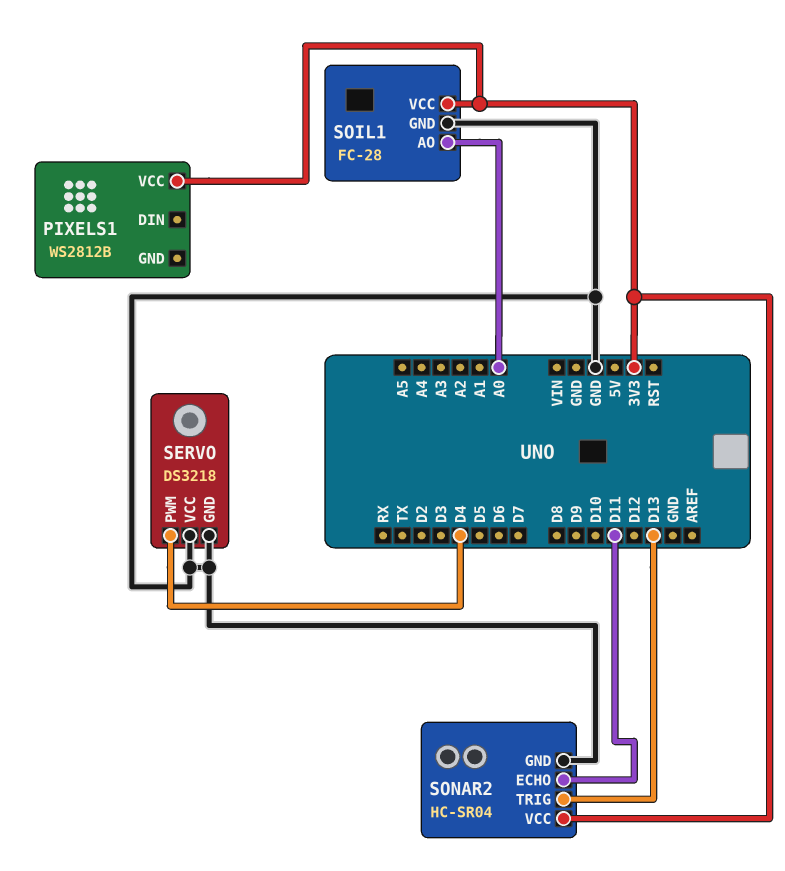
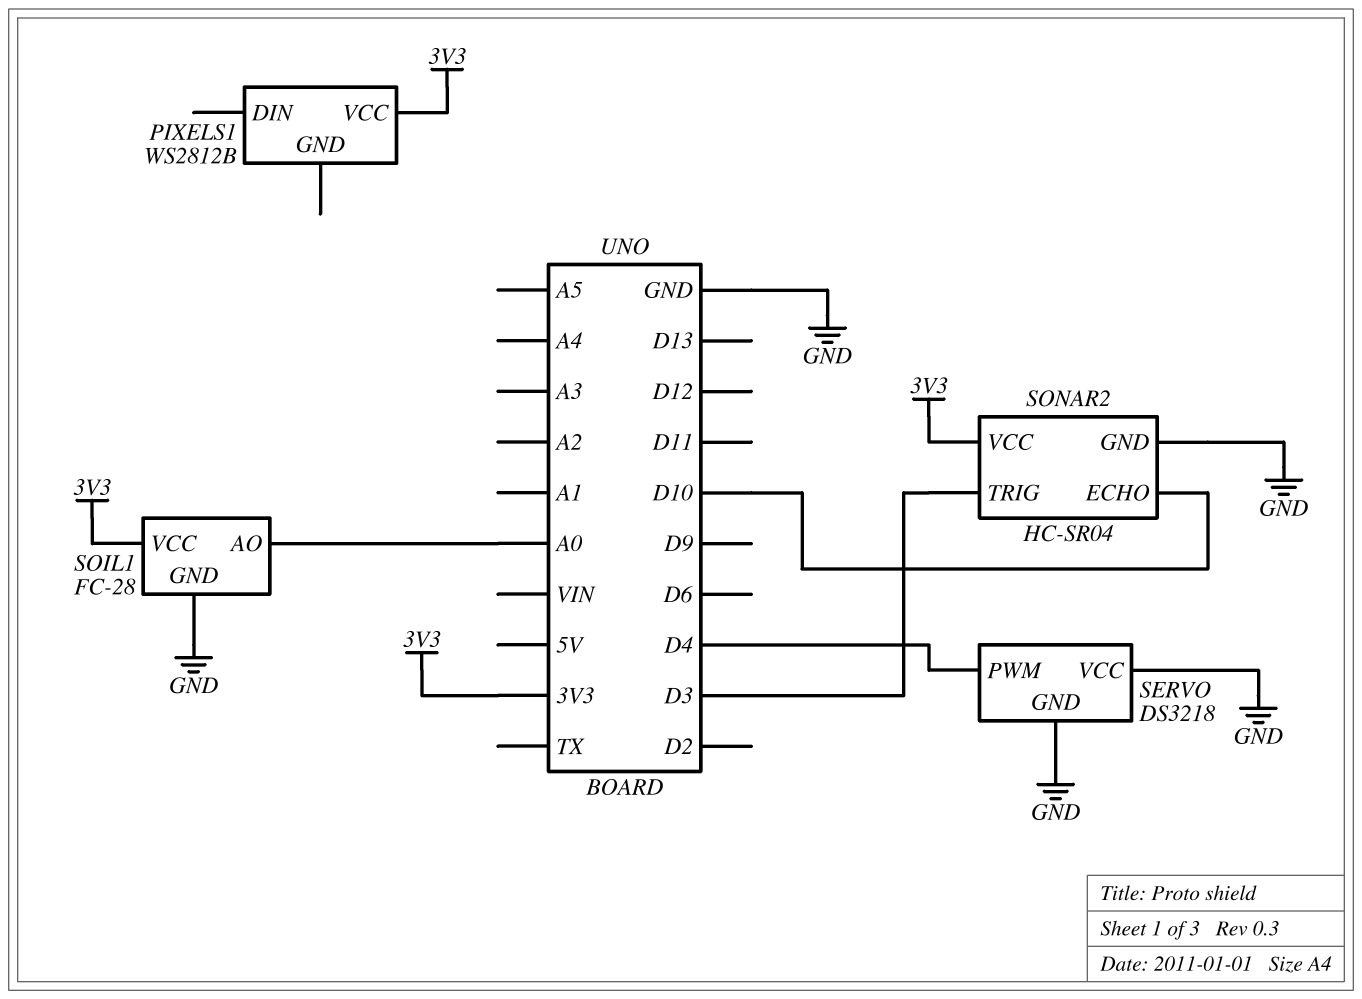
SONAR2 pin ECHO: D11 -> D10
SONAR2 pin TRIG: D13 -> D3

